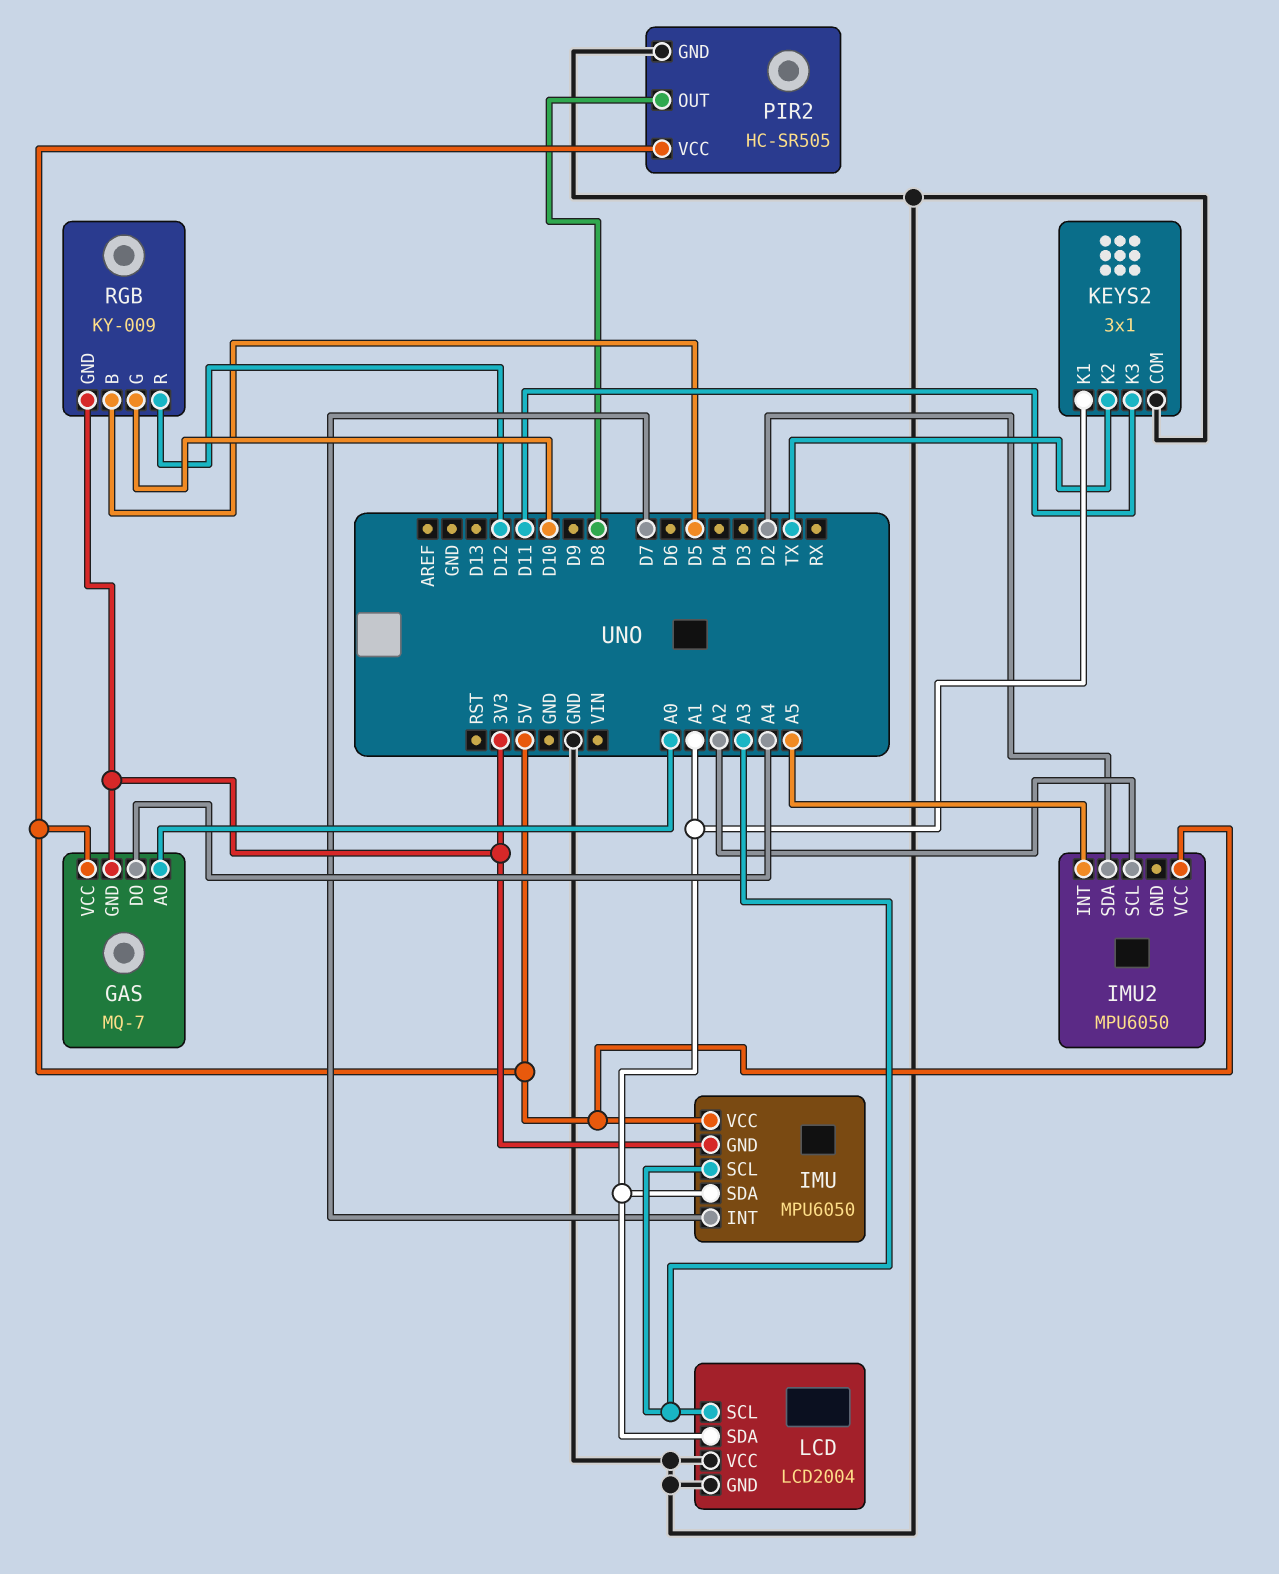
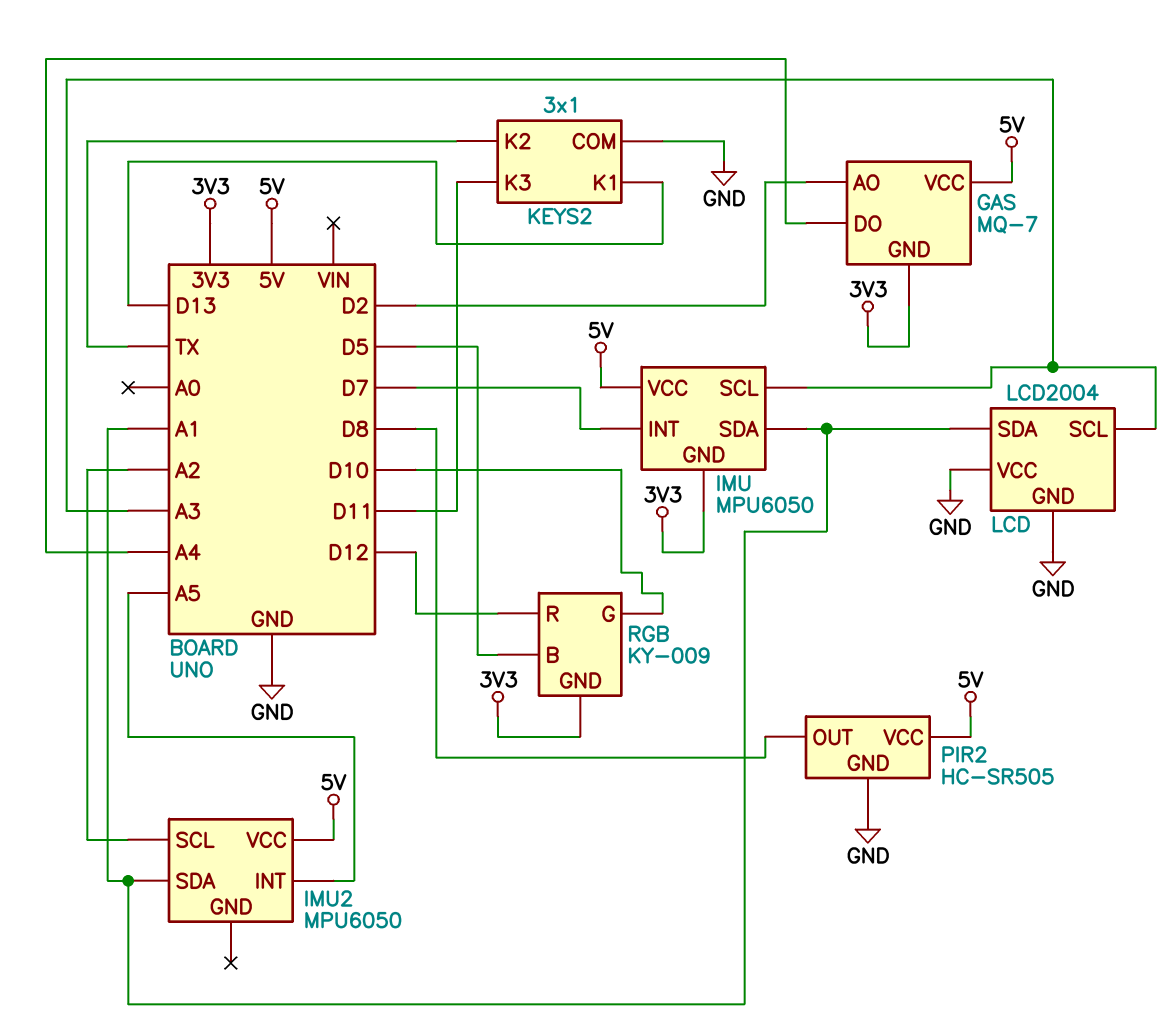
GAS pin AO: A0 -> D2
IMU2 pin SDA: D2 -> A1
KEYS2 pin K1: A1 -> D13

